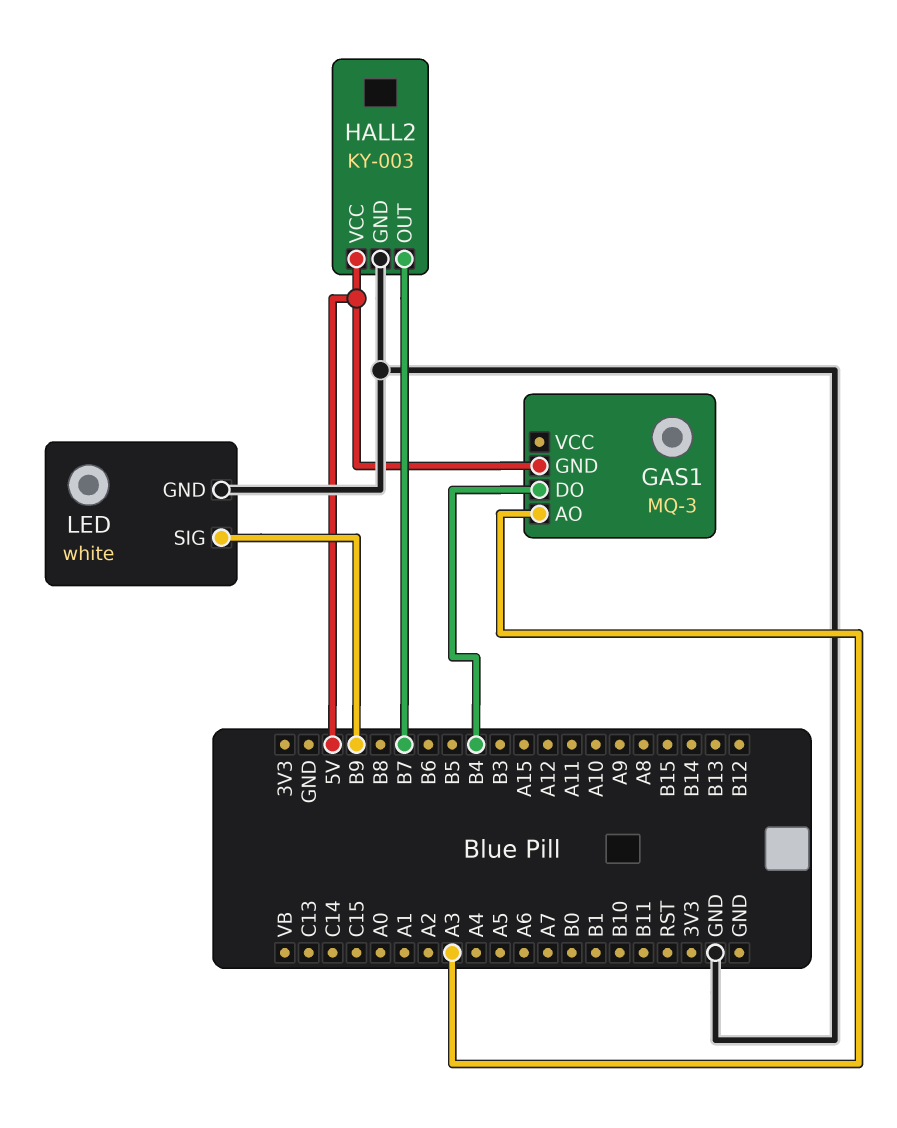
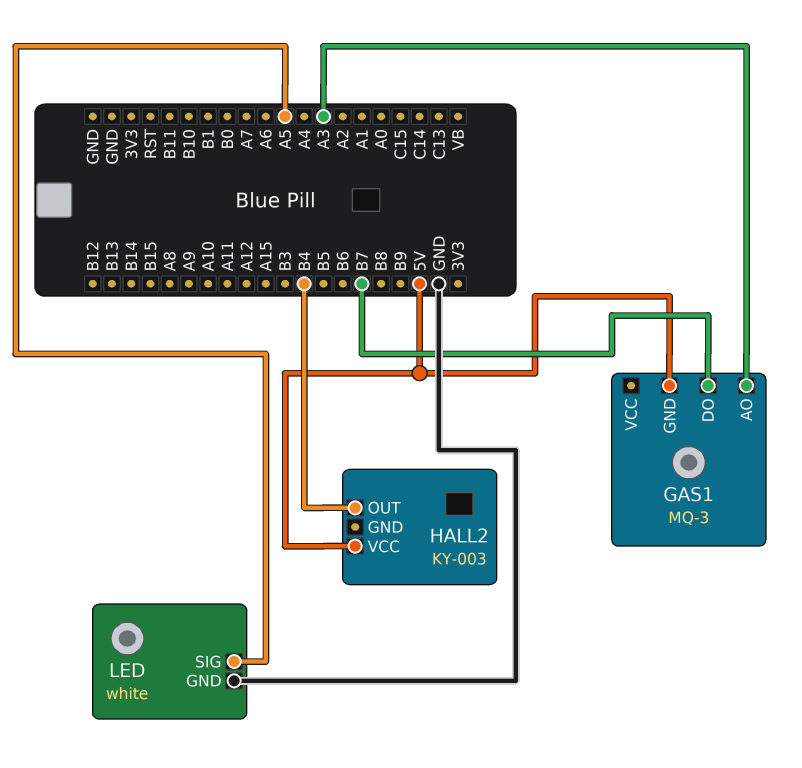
GAS1 pin DO: B4 -> B7
HALL2 pin GND: GND -> none
HALL2 pin OUT: B7 -> B4
LED pin SIG: B9 -> A5

